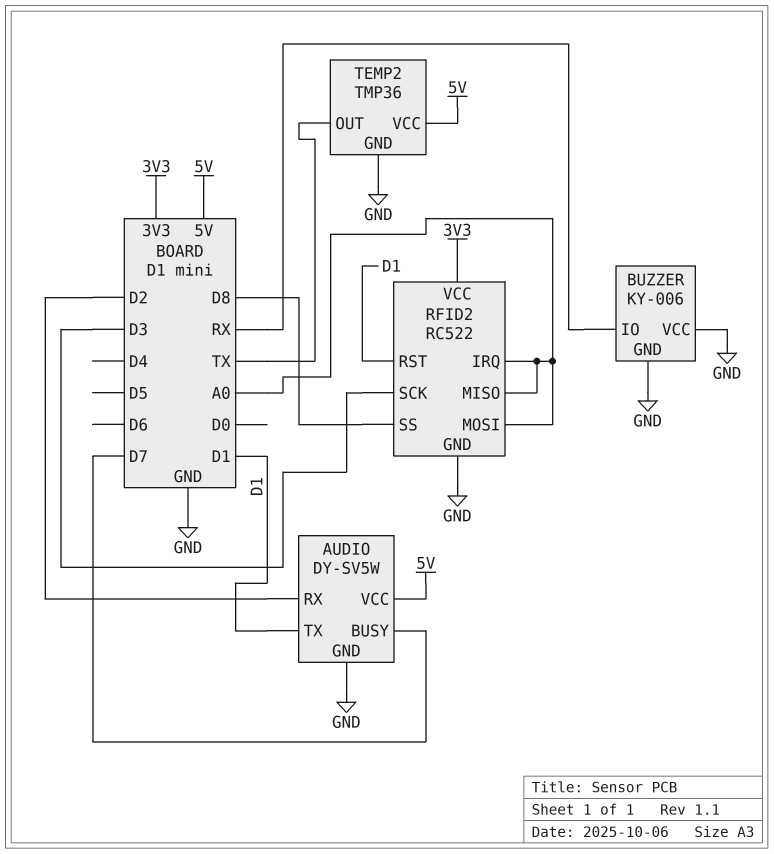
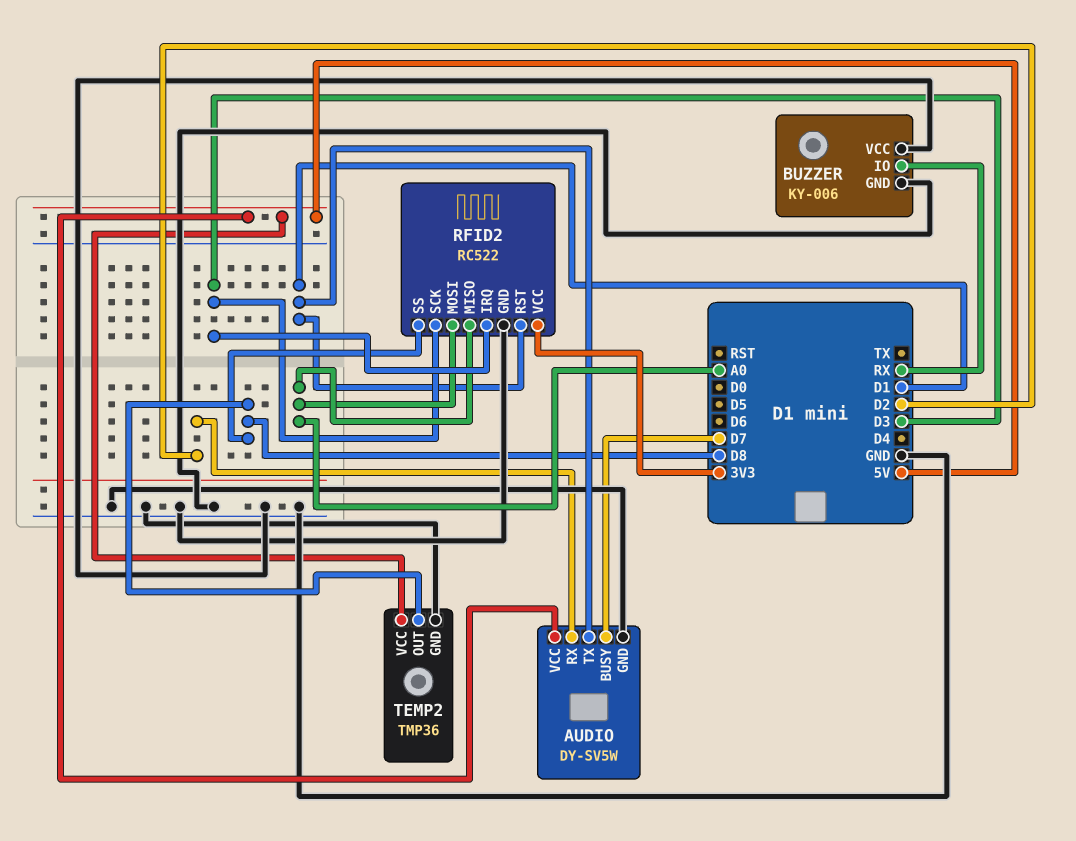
RFID2 pin IRQ: A0 -> D3
TEMP2 pin OUT: TX -> D8

